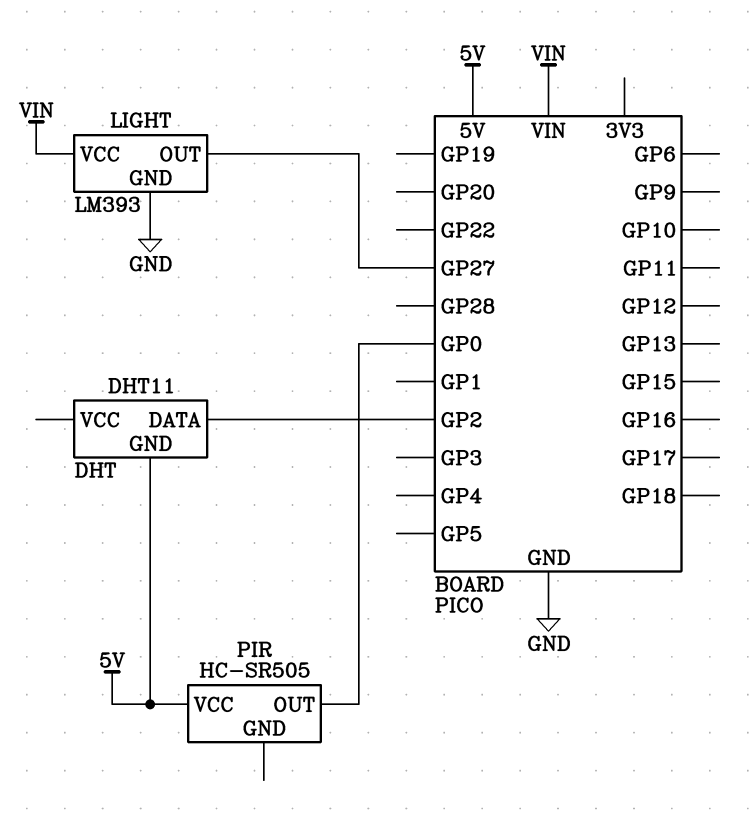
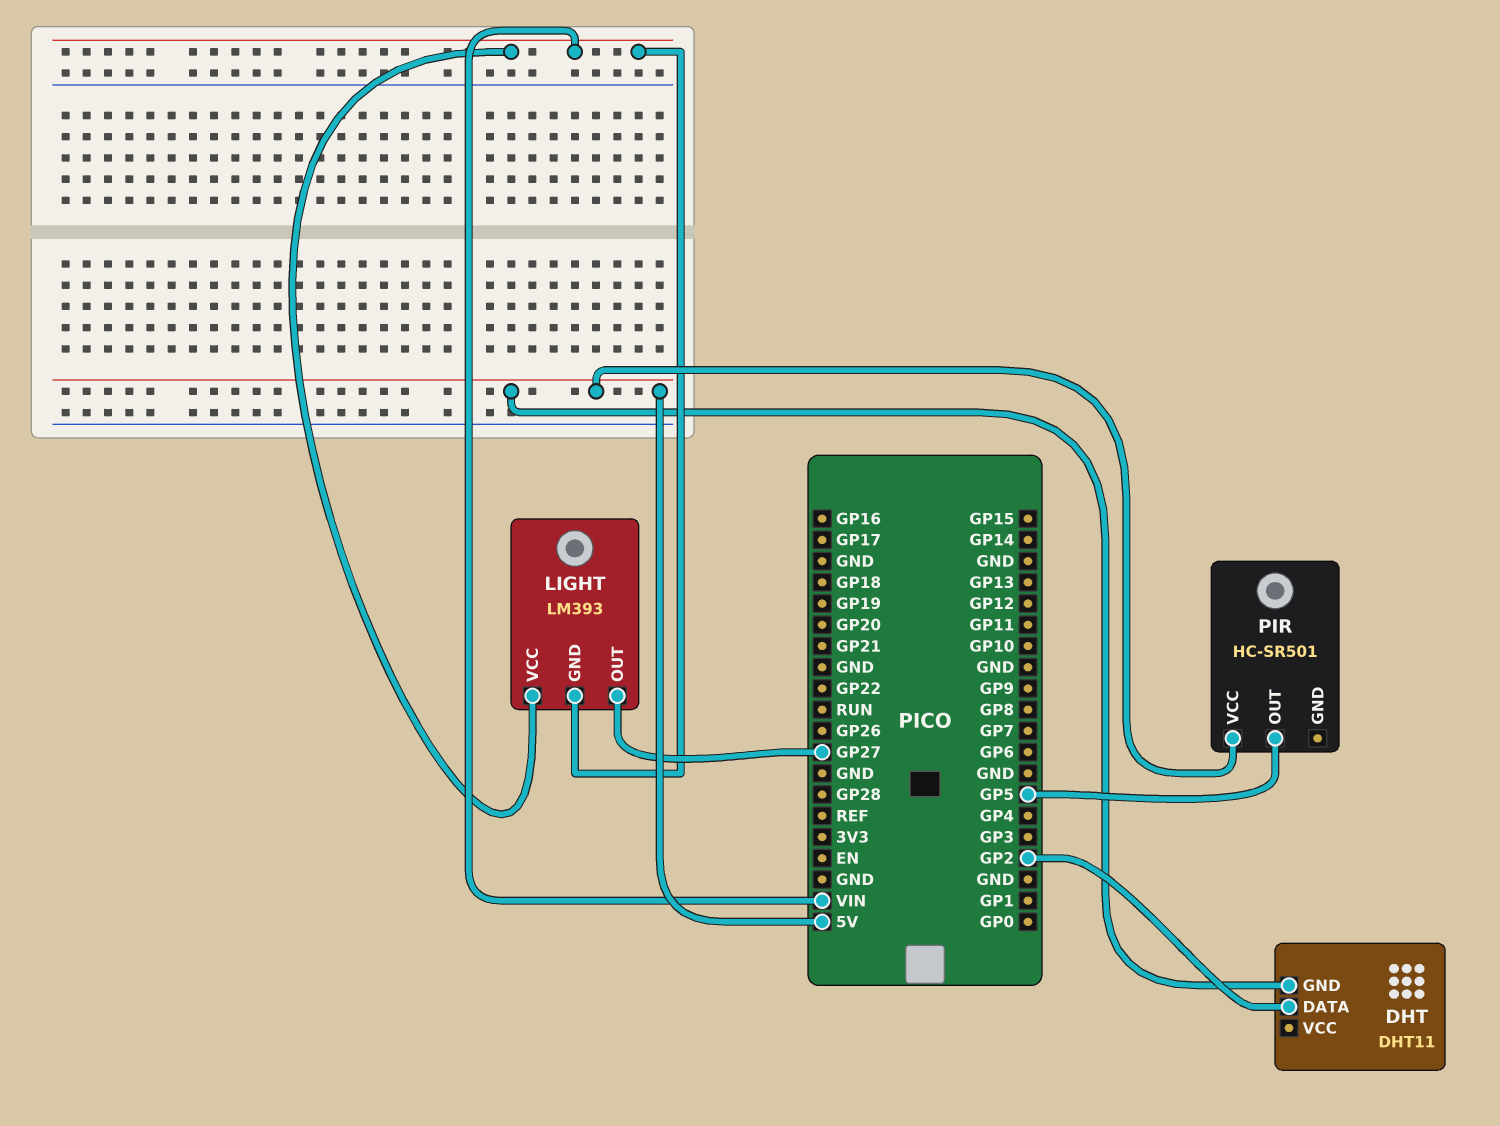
LIGHT pin GND: GND -> VIN
PIR: HC-SR505 -> HC-SR501
PIR pin OUT: GP0 -> GP5

